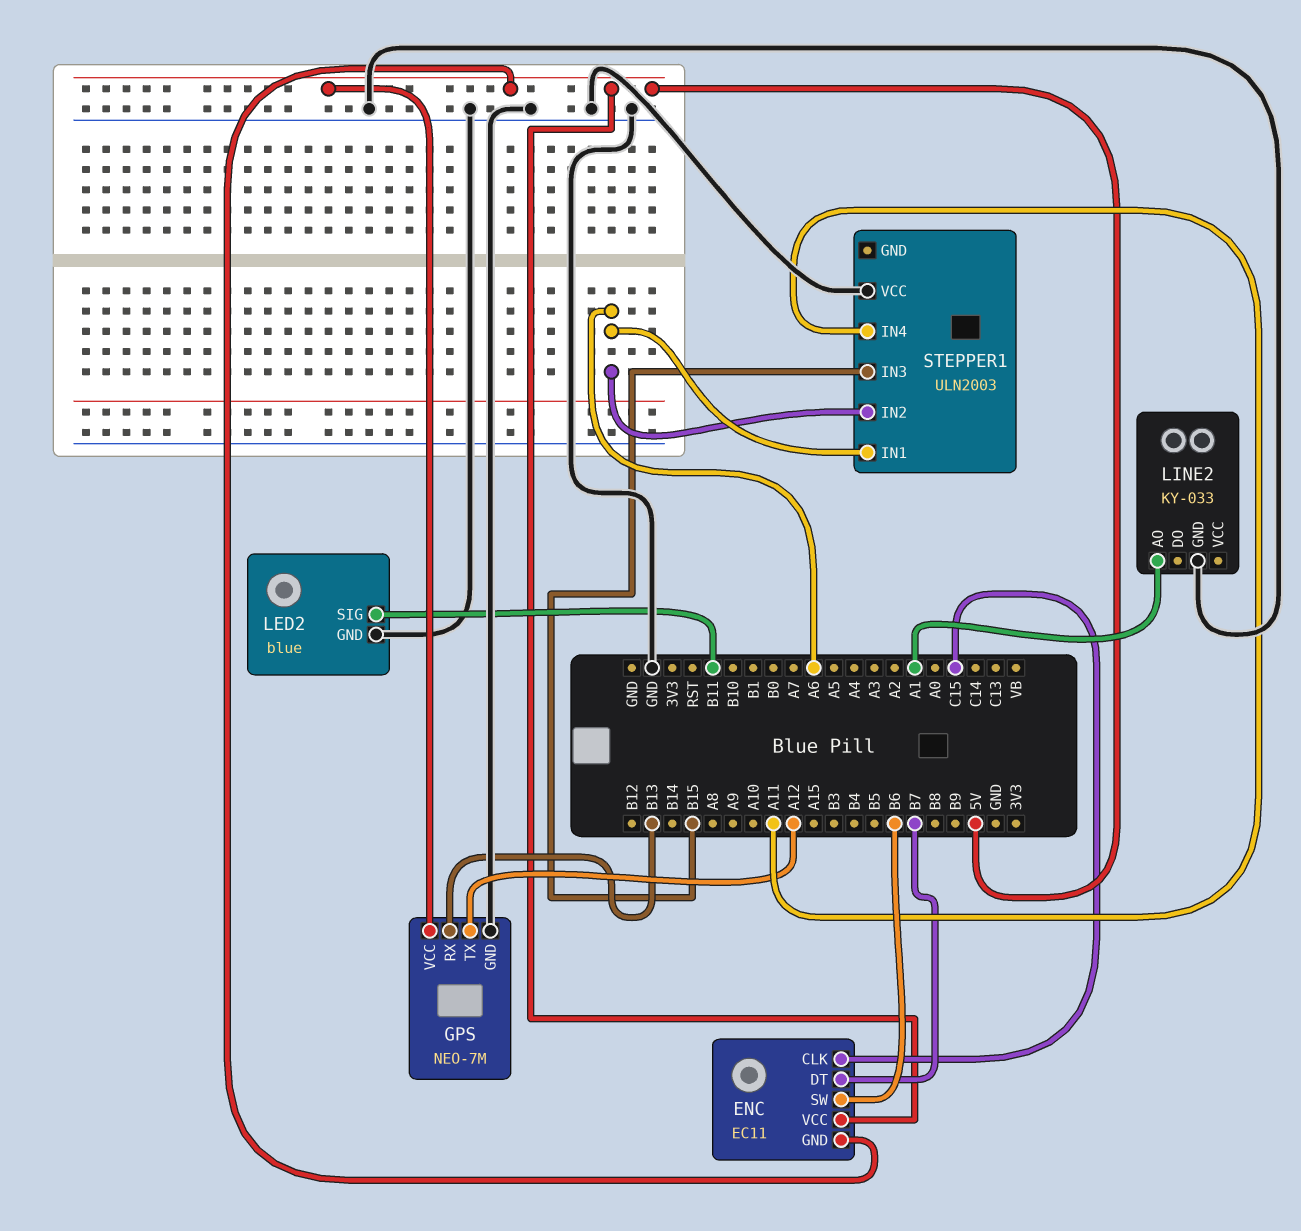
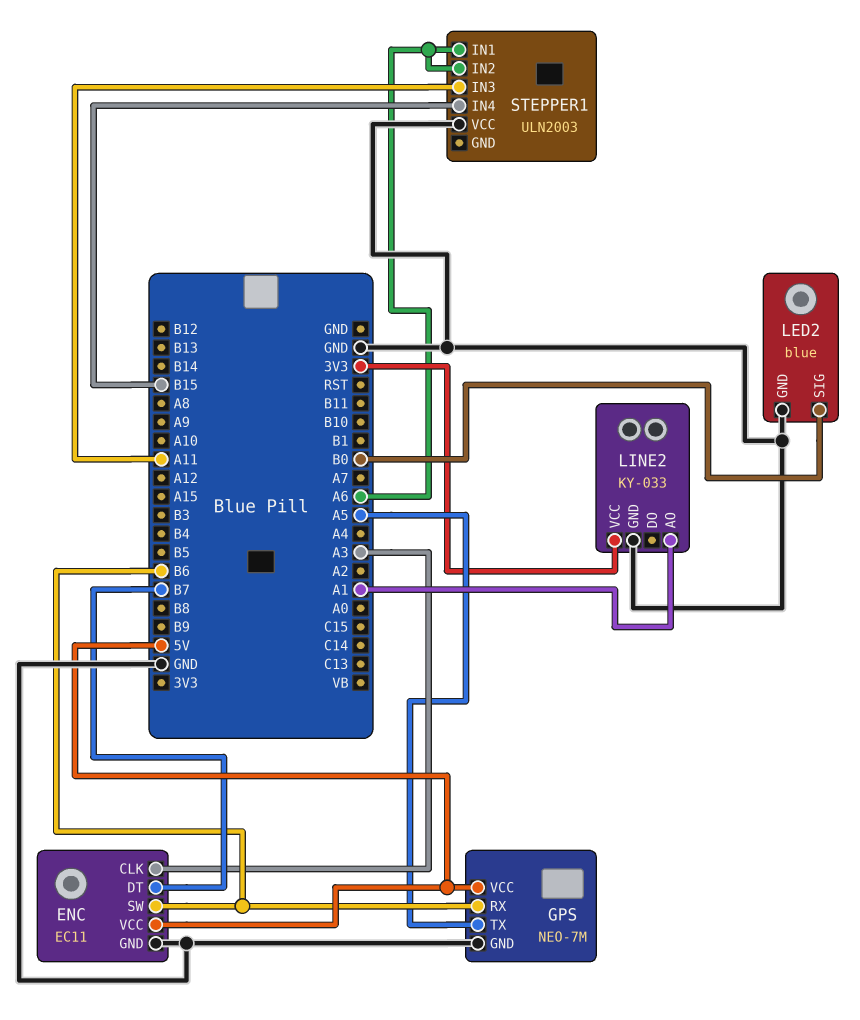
ENC pin CLK: C15 -> A3
ENC pin GND: 5V -> GND
GPS pin RX: B13 -> B6
GPS pin TX: A12 -> A5
LED2 pin SIG: B11 -> B0
LINE2 pin VCC: none -> 3V3
STEPPER1 pin IN3: B15 -> A11
STEPPER1 pin IN4: A11 -> B15

